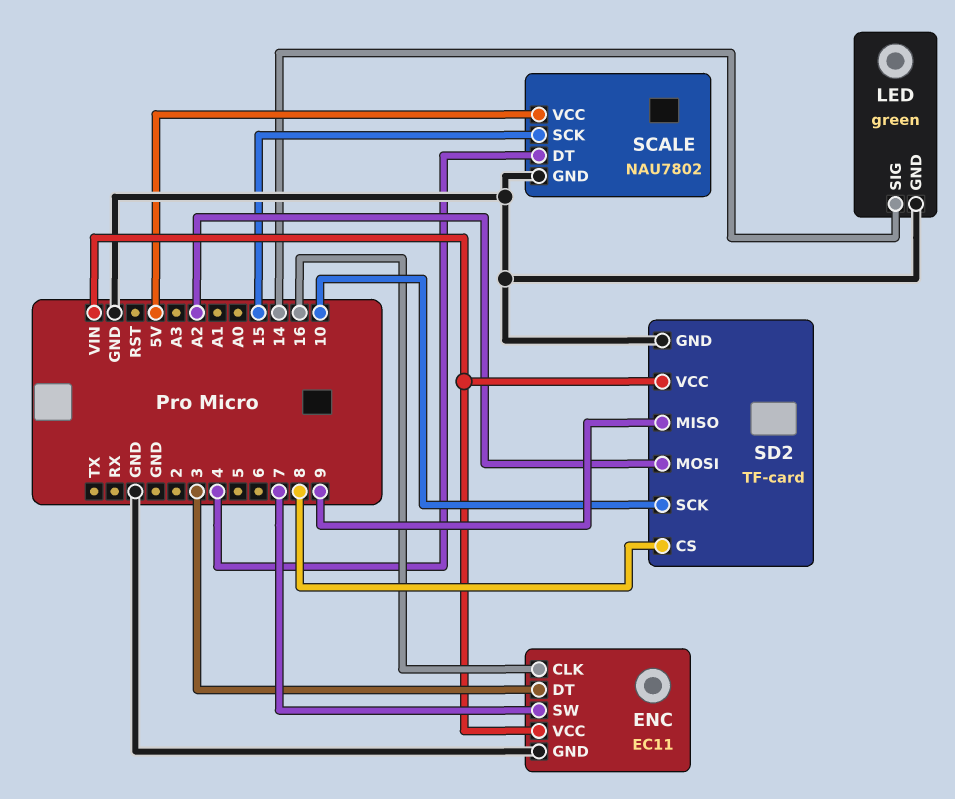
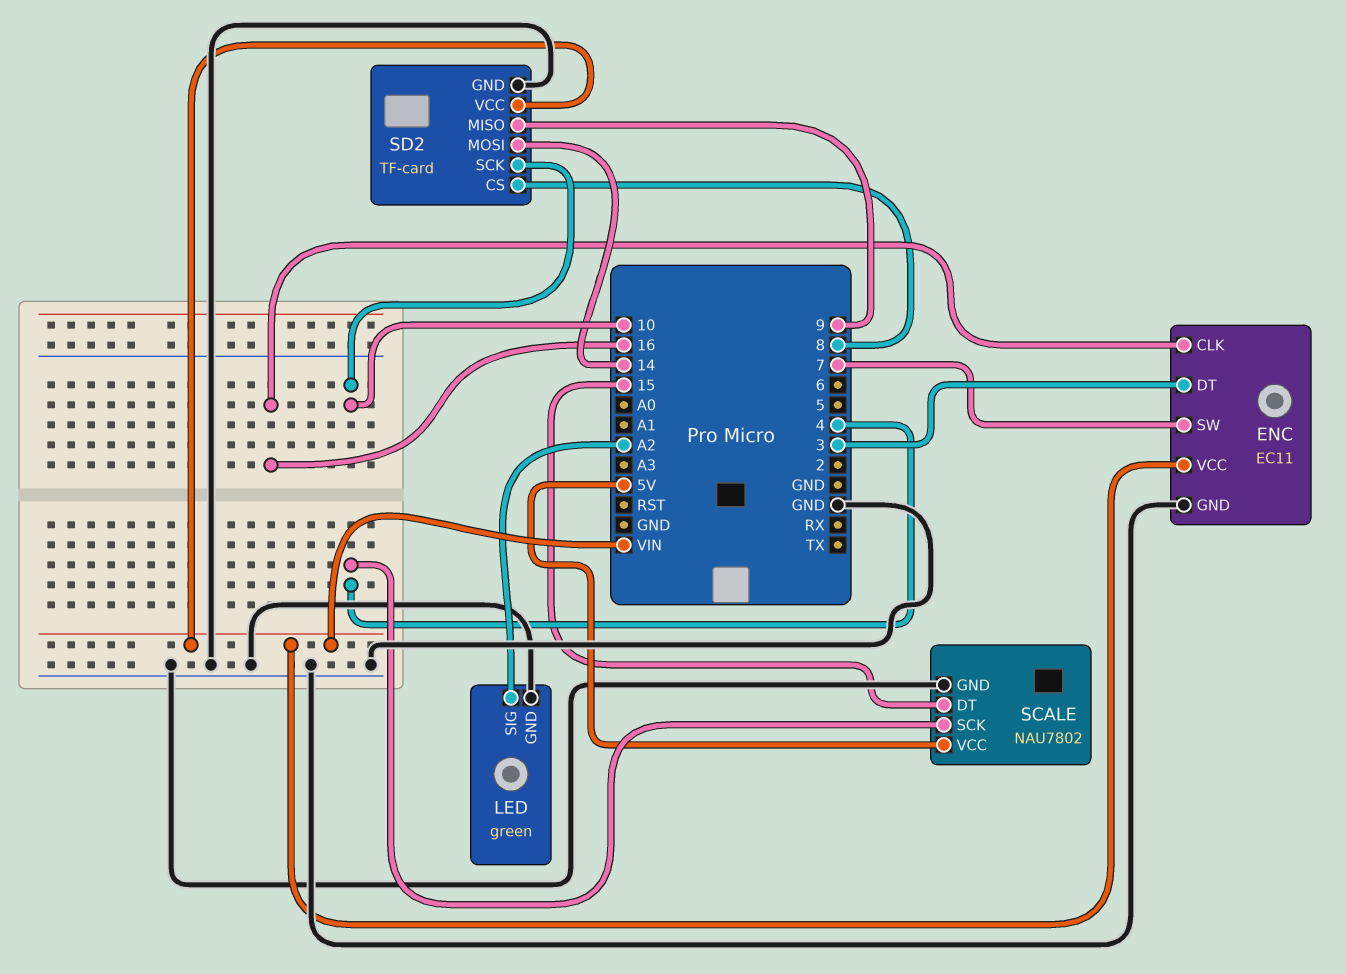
LED pin SIG: 14 -> A2
SCALE pin DT: 4 -> 15
SCALE pin SCK: 15 -> 4
SD2 pin MOSI: A2 -> 14

